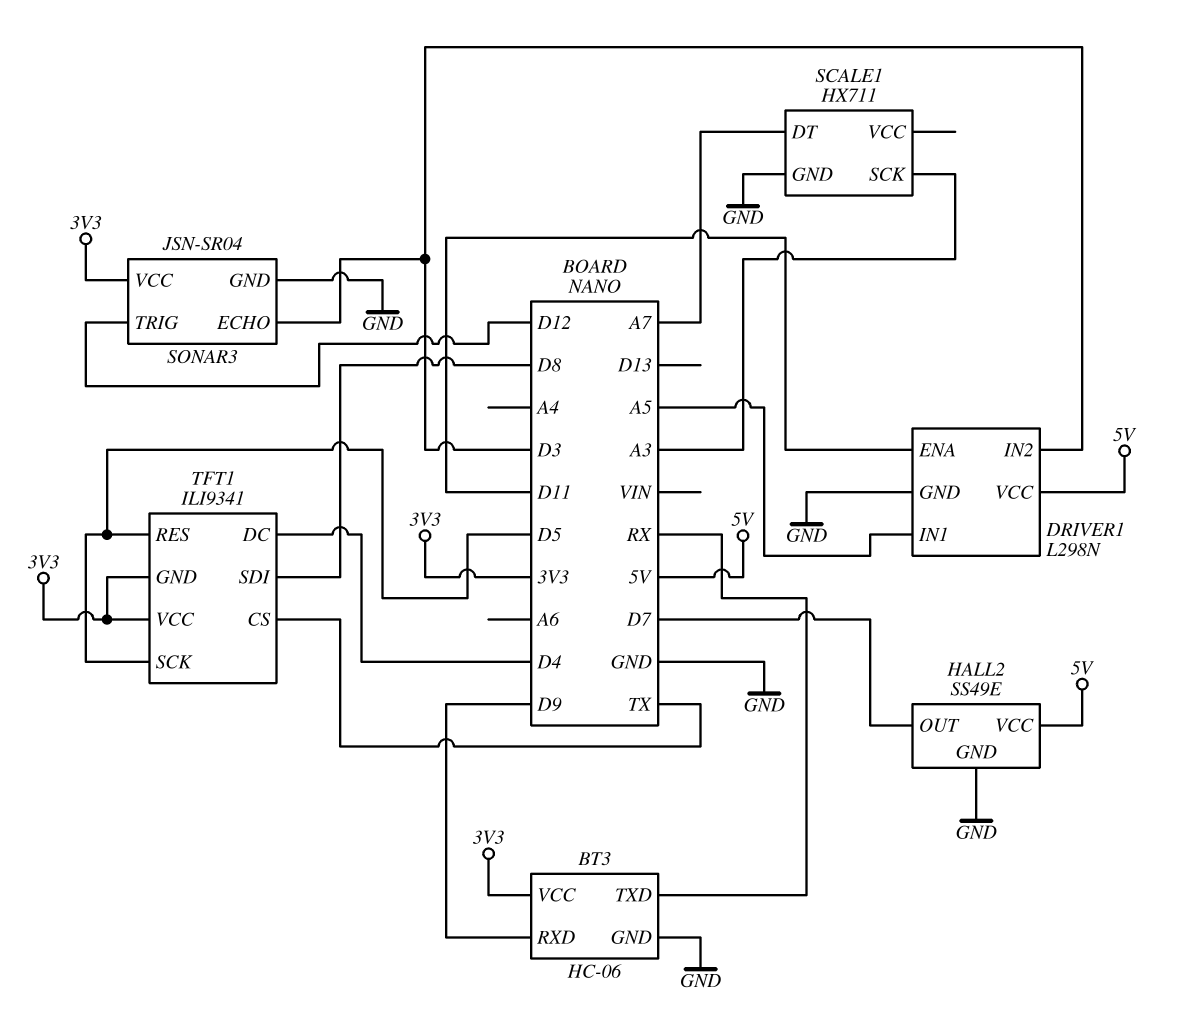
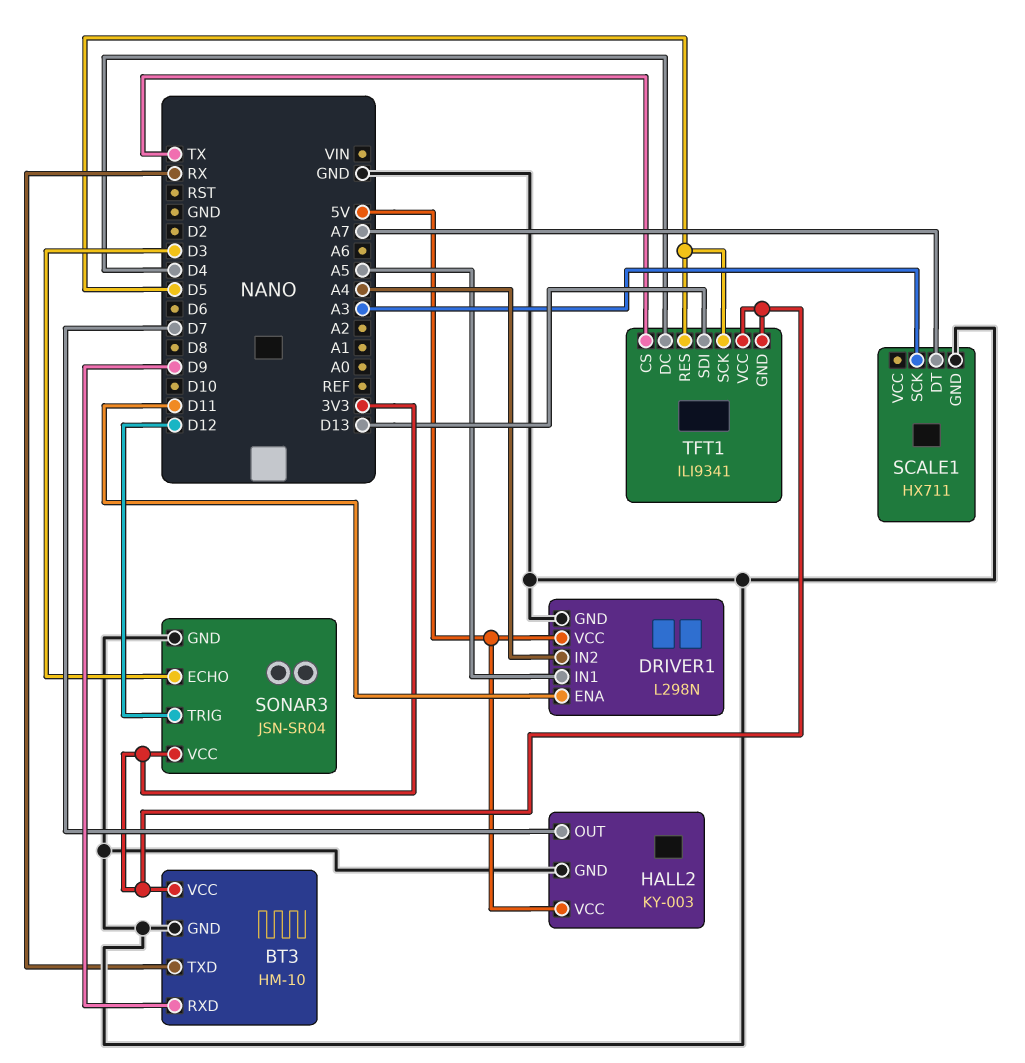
BT3: HC-06 -> HM-10
DRIVER1 pin IN2: D3 -> A4
HALL2: SS49E -> KY-003
TFT1 pin SDI: D8 -> D13

